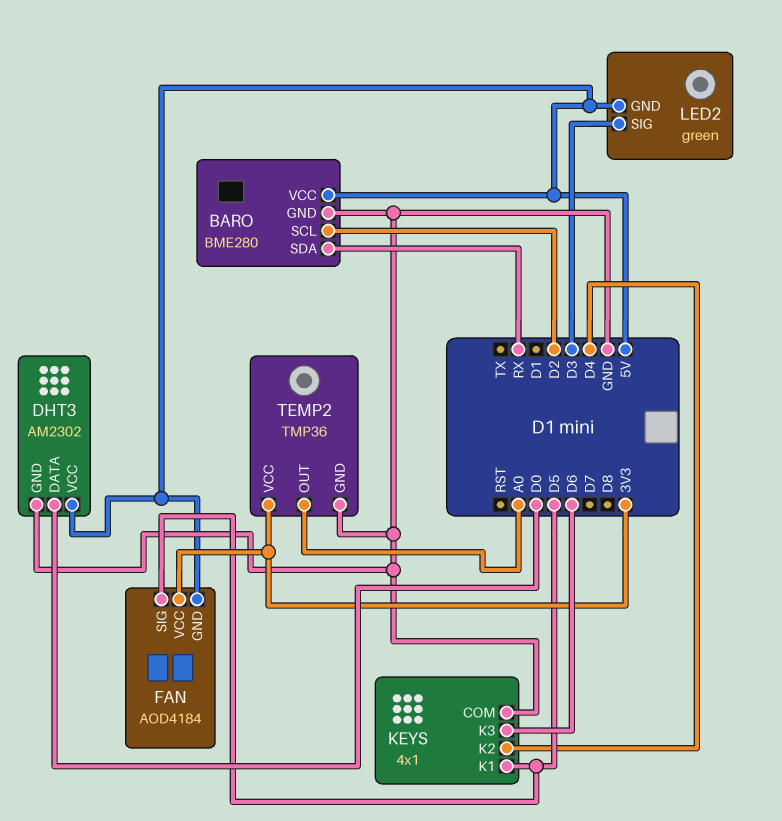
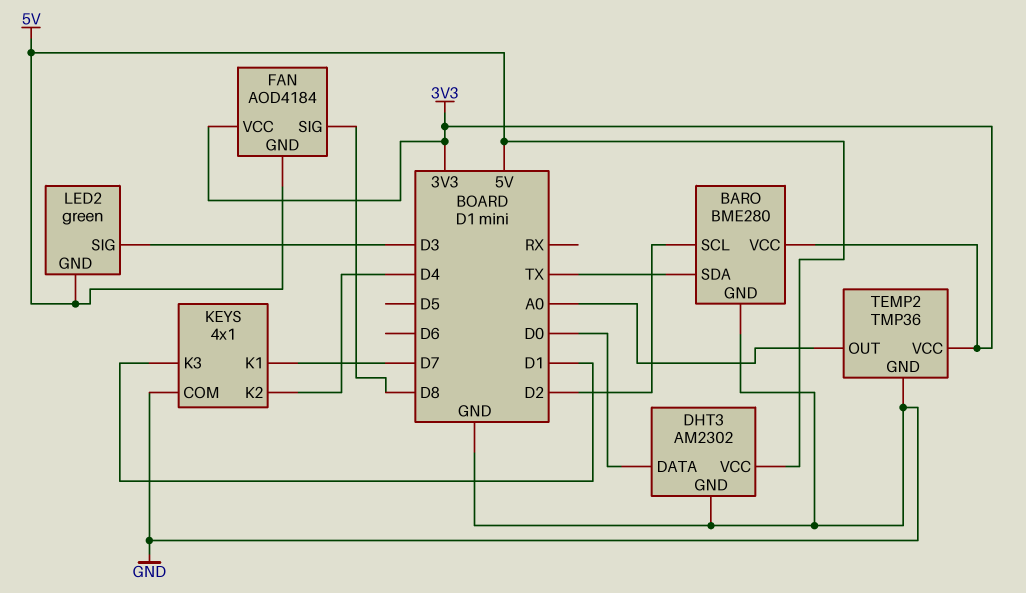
BARO pin SDA: RX -> TX
BARO pin VCC: 5V -> 3V3
FAN pin SIG: D5 -> D8
KEYS pin K1: D5 -> D7
KEYS pin K3: D6 -> D1

